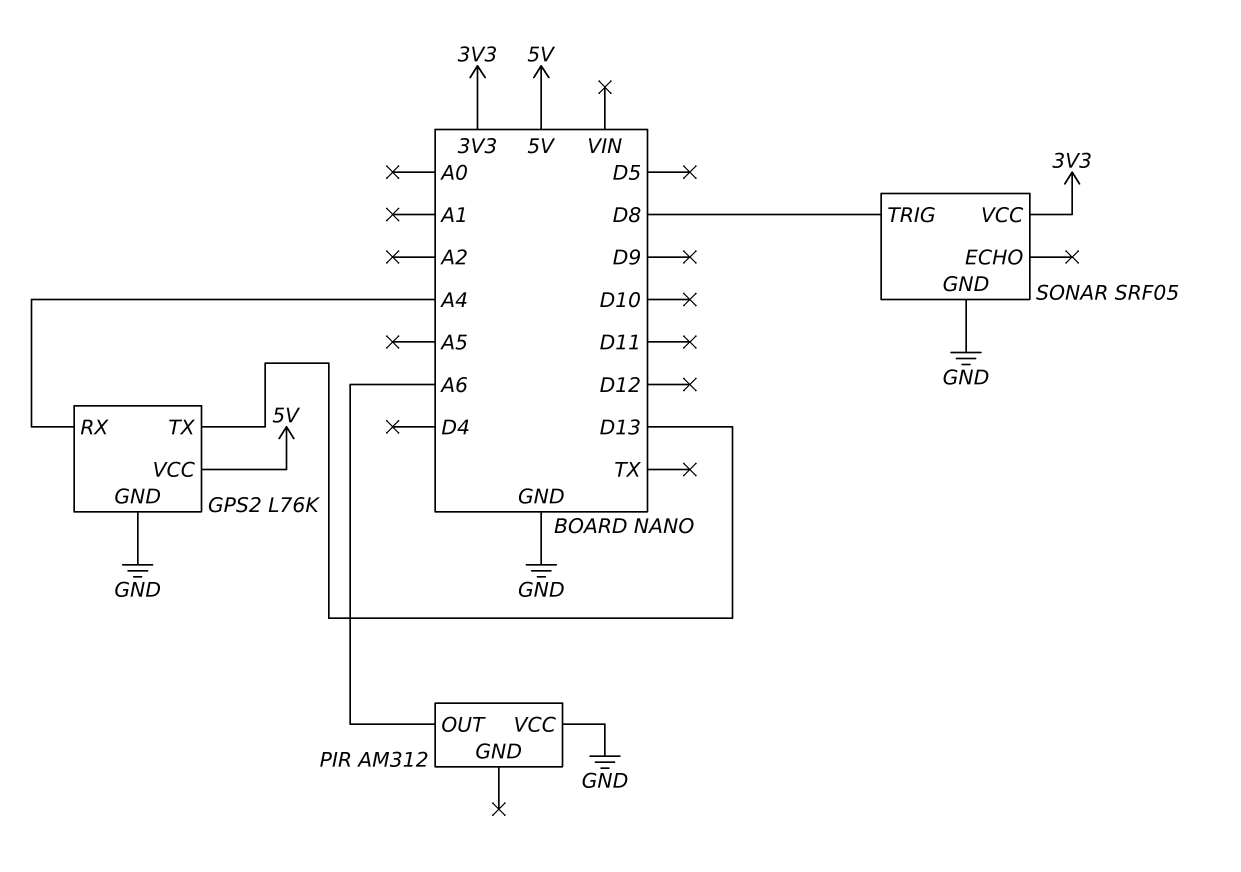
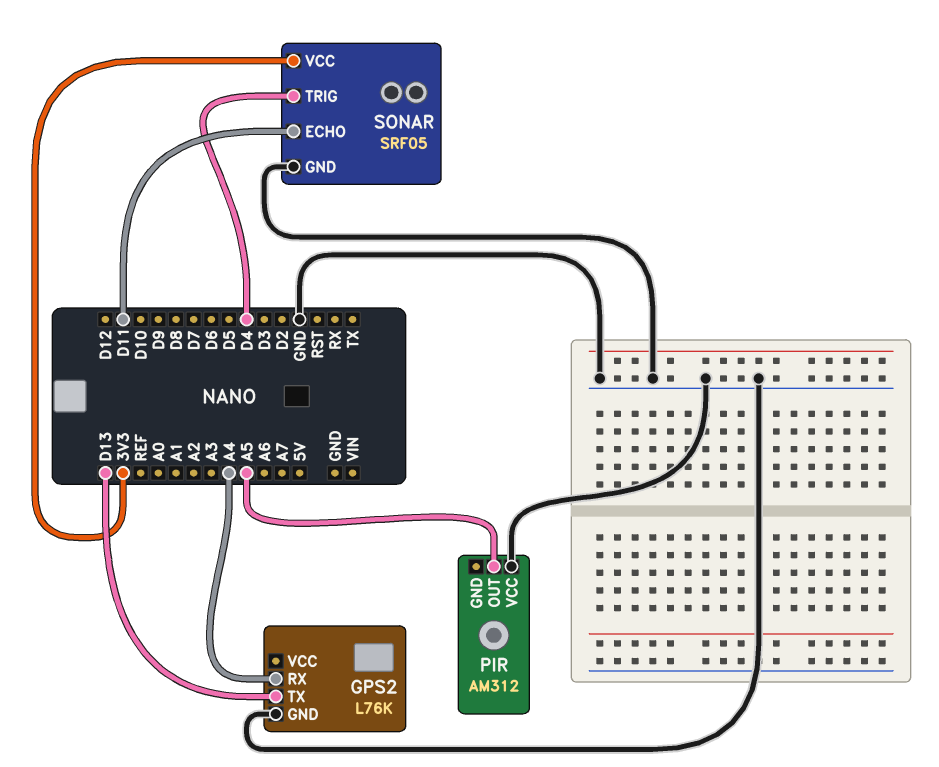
GPS2 pin VCC: 5V -> none
PIR pin OUT: A6 -> A5
SONAR pin ECHO: none -> D11
SONAR pin TRIG: D8 -> D4

